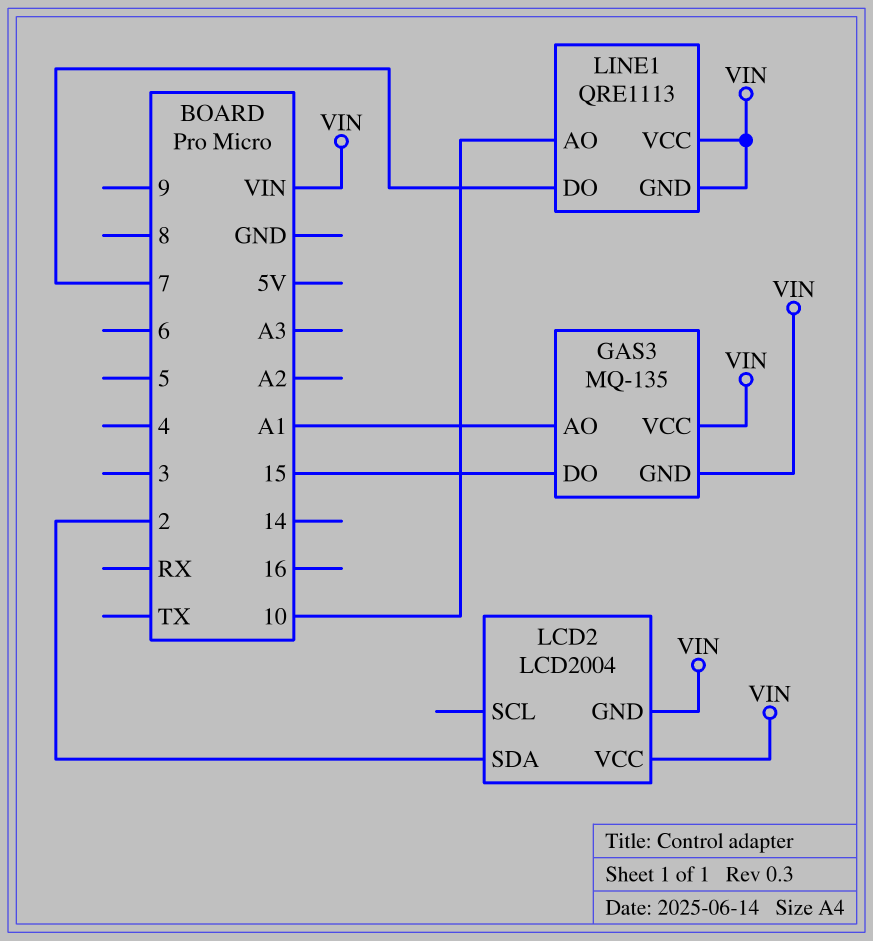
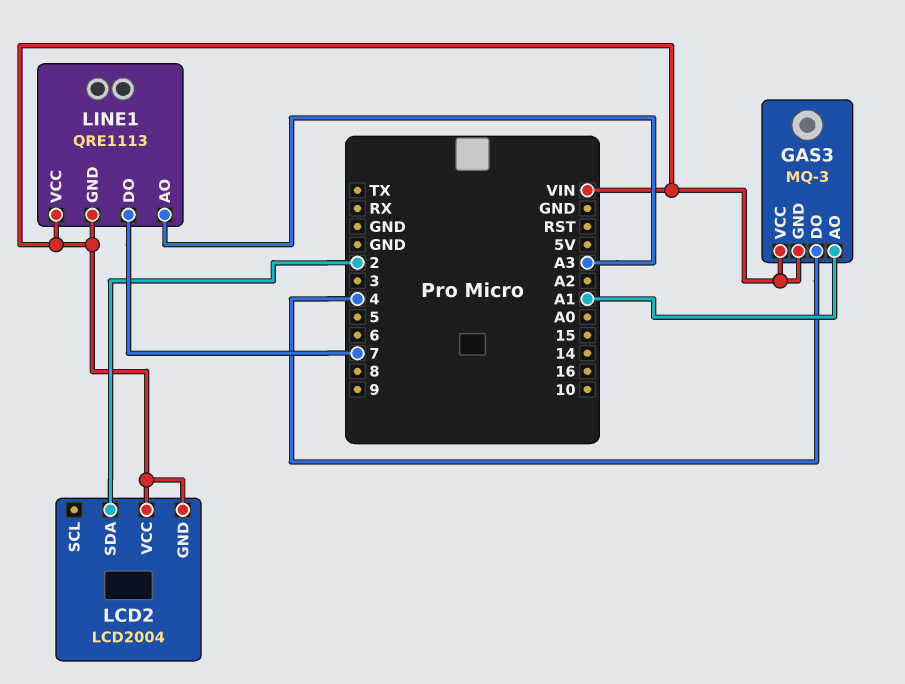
GAS3: MQ-135 -> MQ-3
GAS3 pin DO: 15 -> 4
LINE1 pin AO: 10 -> A3

